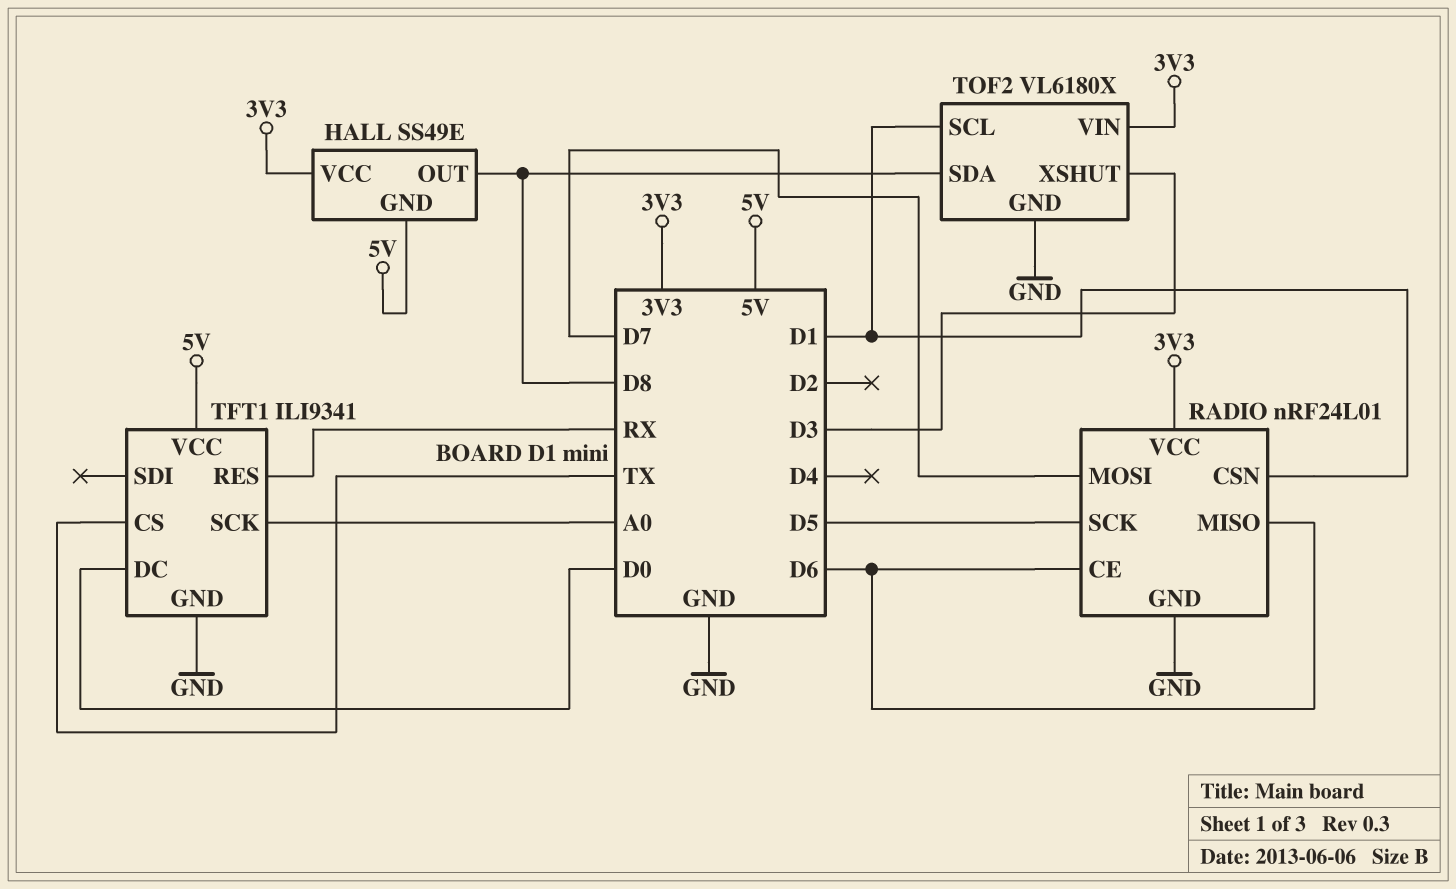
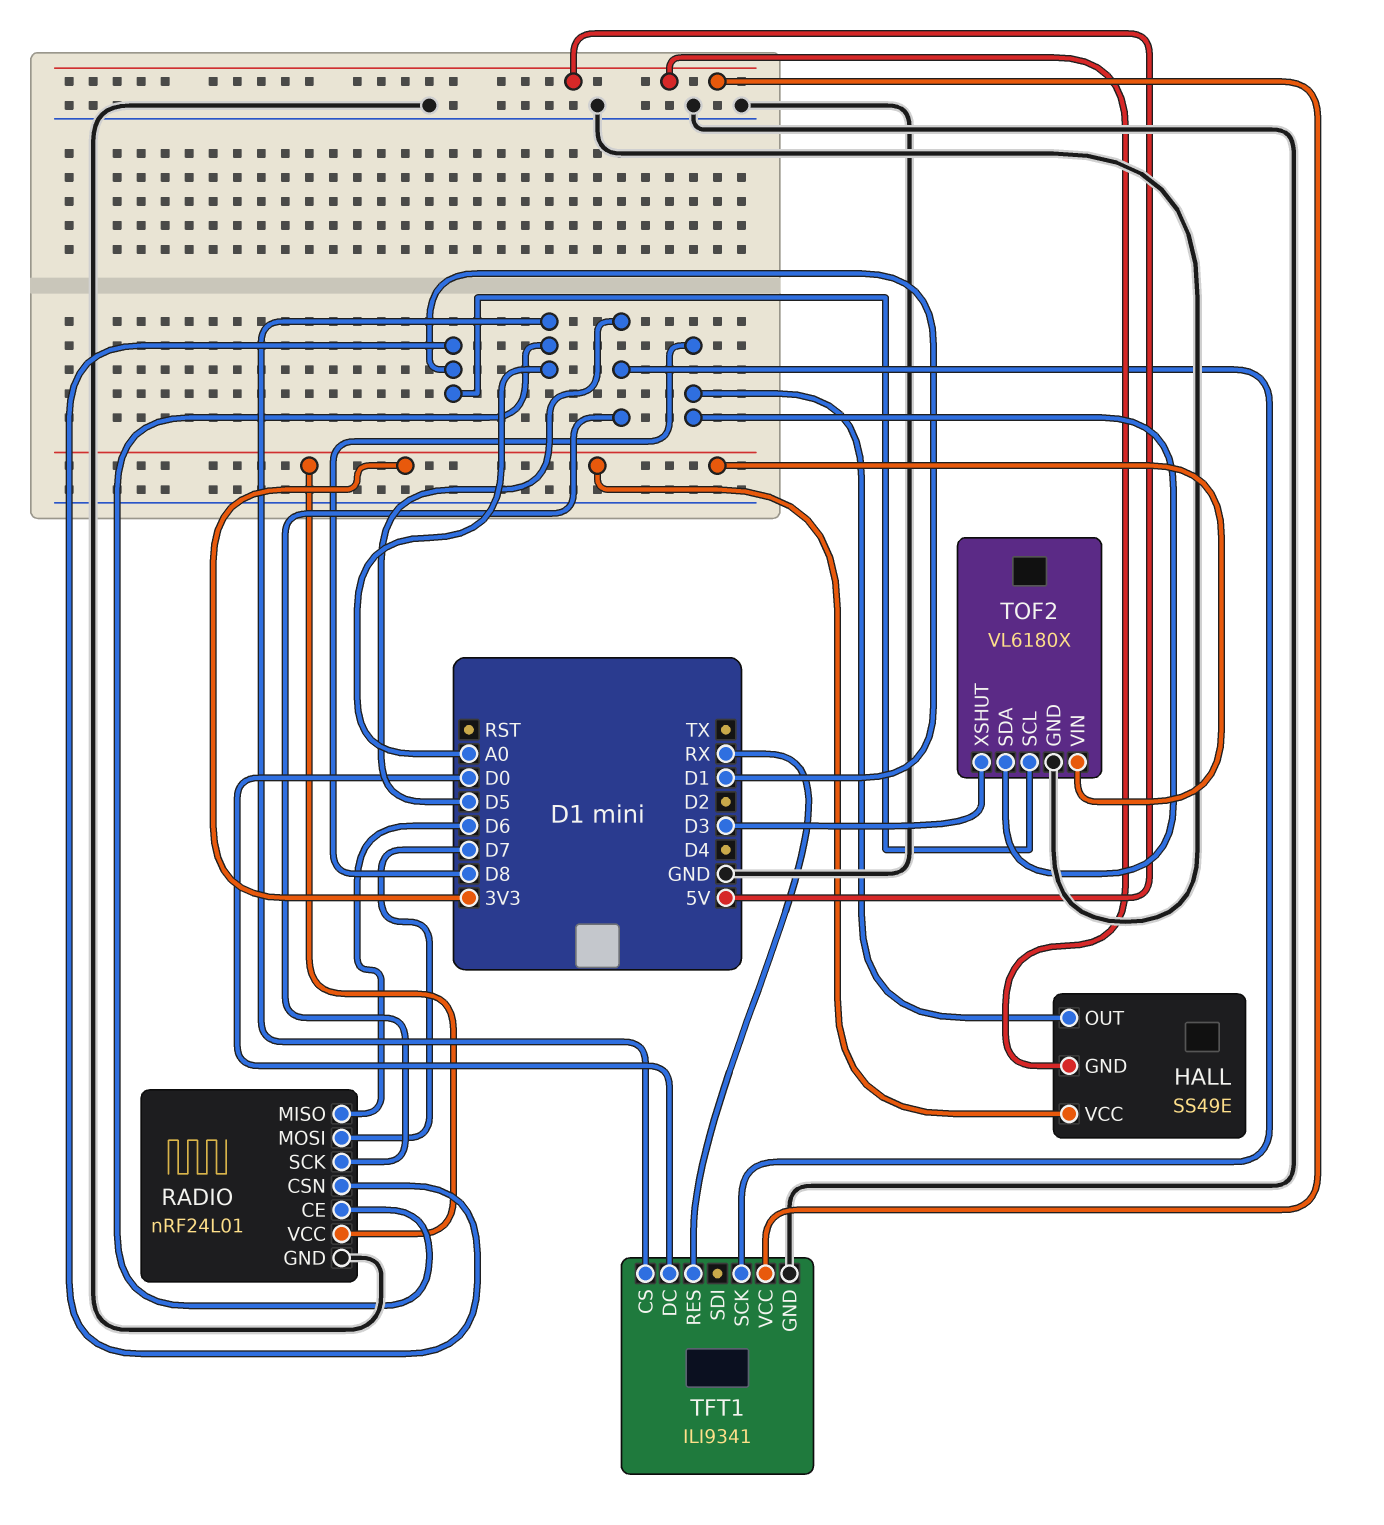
RADIO pin CE: D6 -> A0
TFT1 pin CS: TX -> A0
TFT1 pin SCK: A0 -> D5

